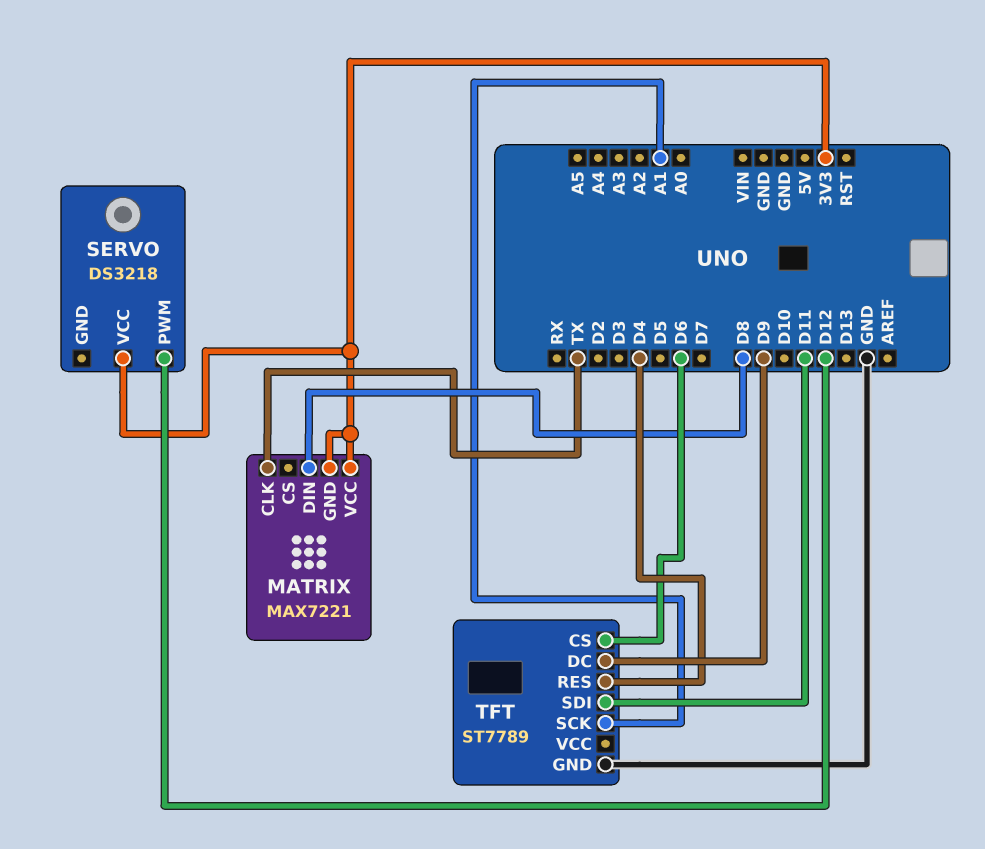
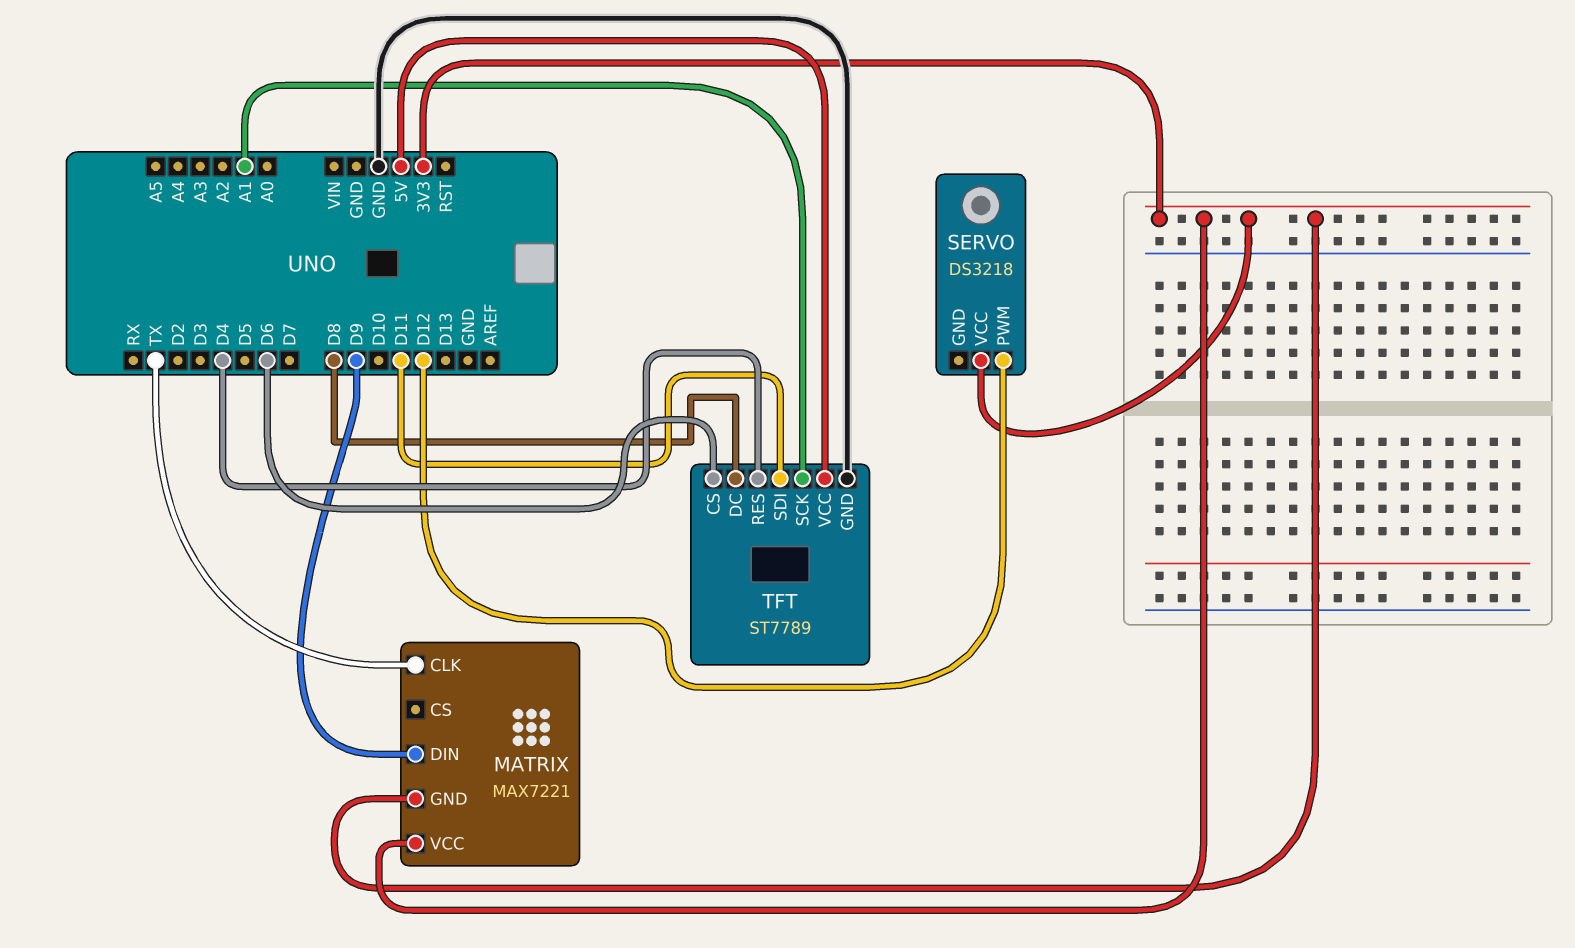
MATRIX pin DIN: D8 -> D9
TFT pin DC: D9 -> D8
TFT pin VCC: none -> 5V

